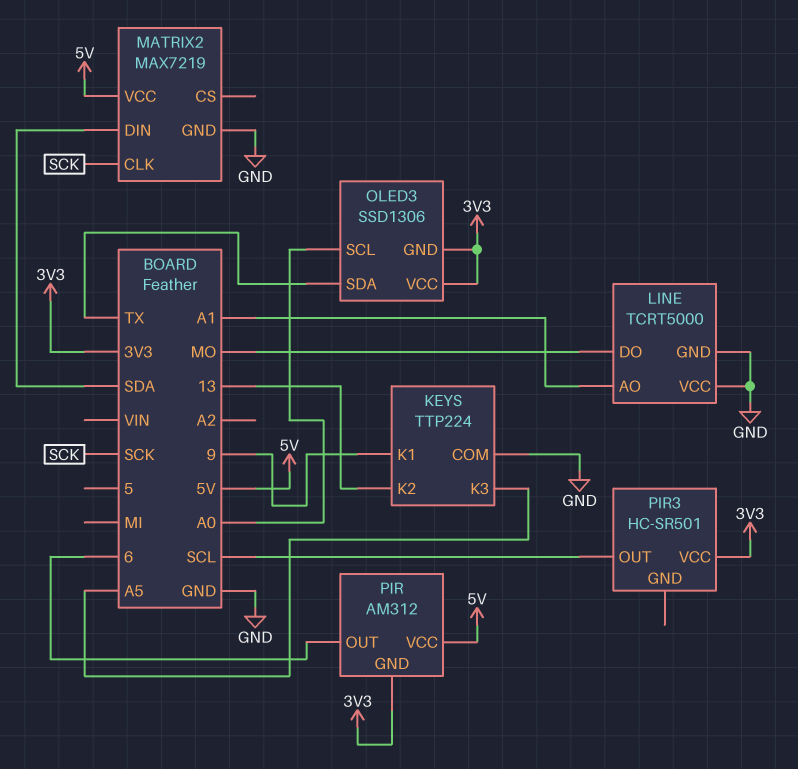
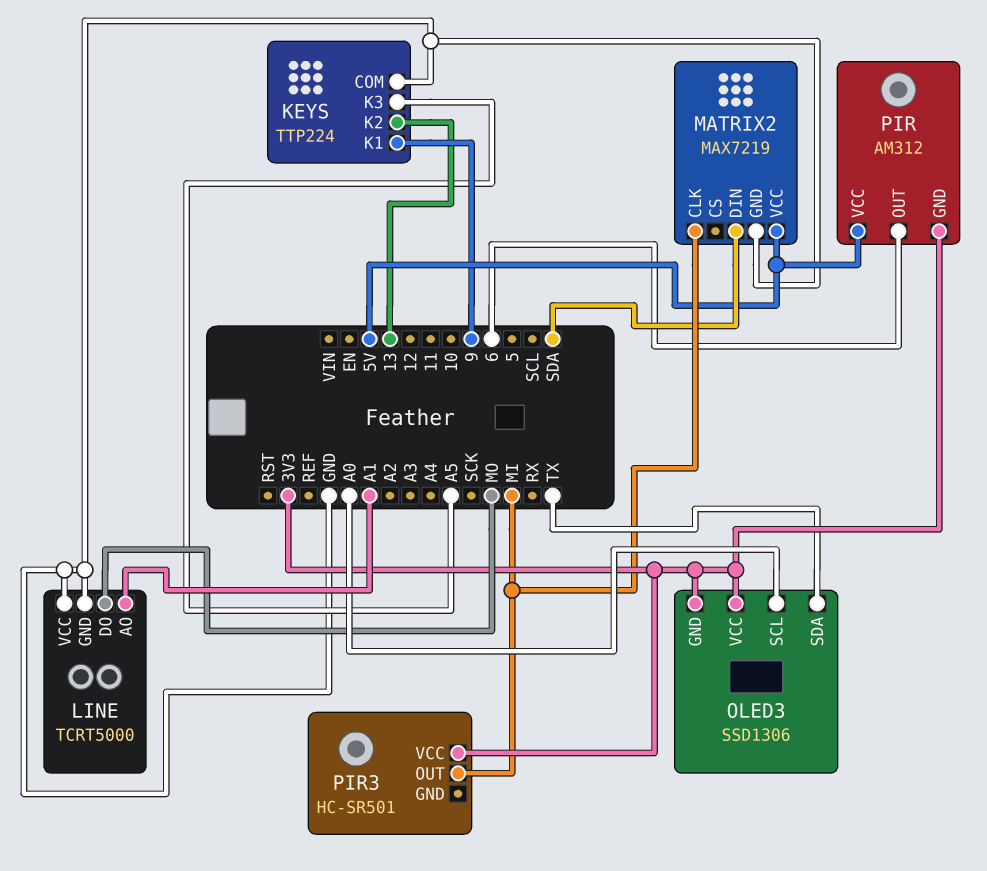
MATRIX2 pin CLK: SCK -> MI
PIR3 pin OUT: SCL -> MI

